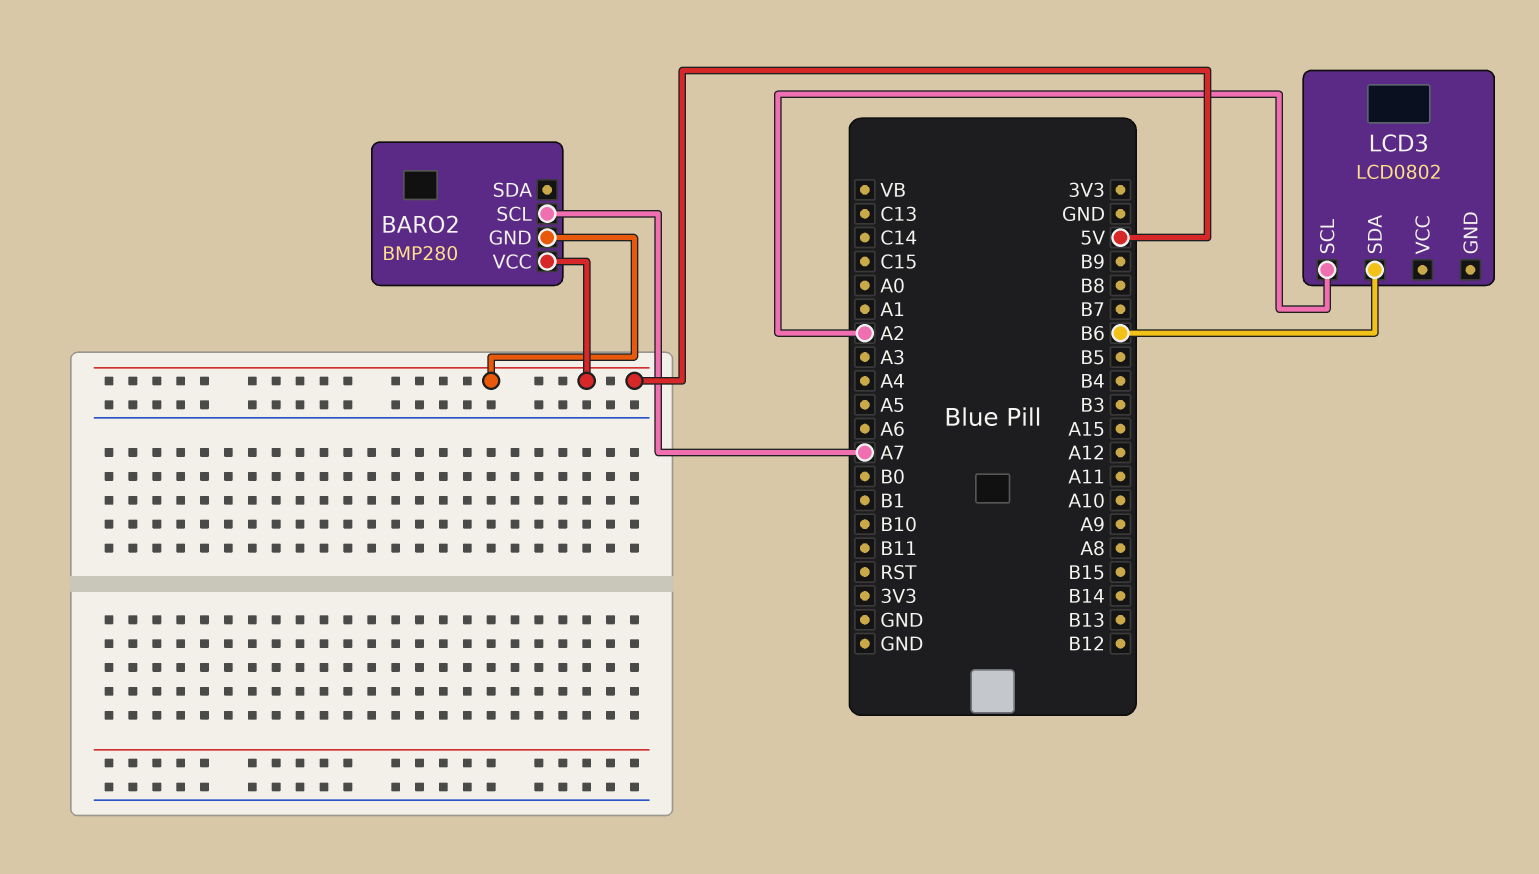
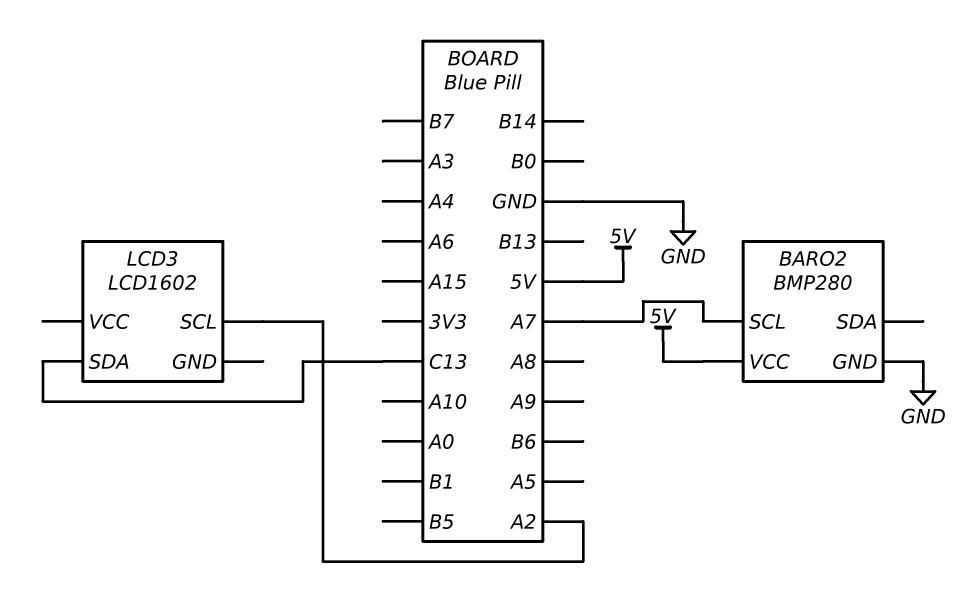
BARO2 pin GND: 5V -> GND
LCD3: LCD0802 -> LCD1602
LCD3 pin SDA: B6 -> C13

